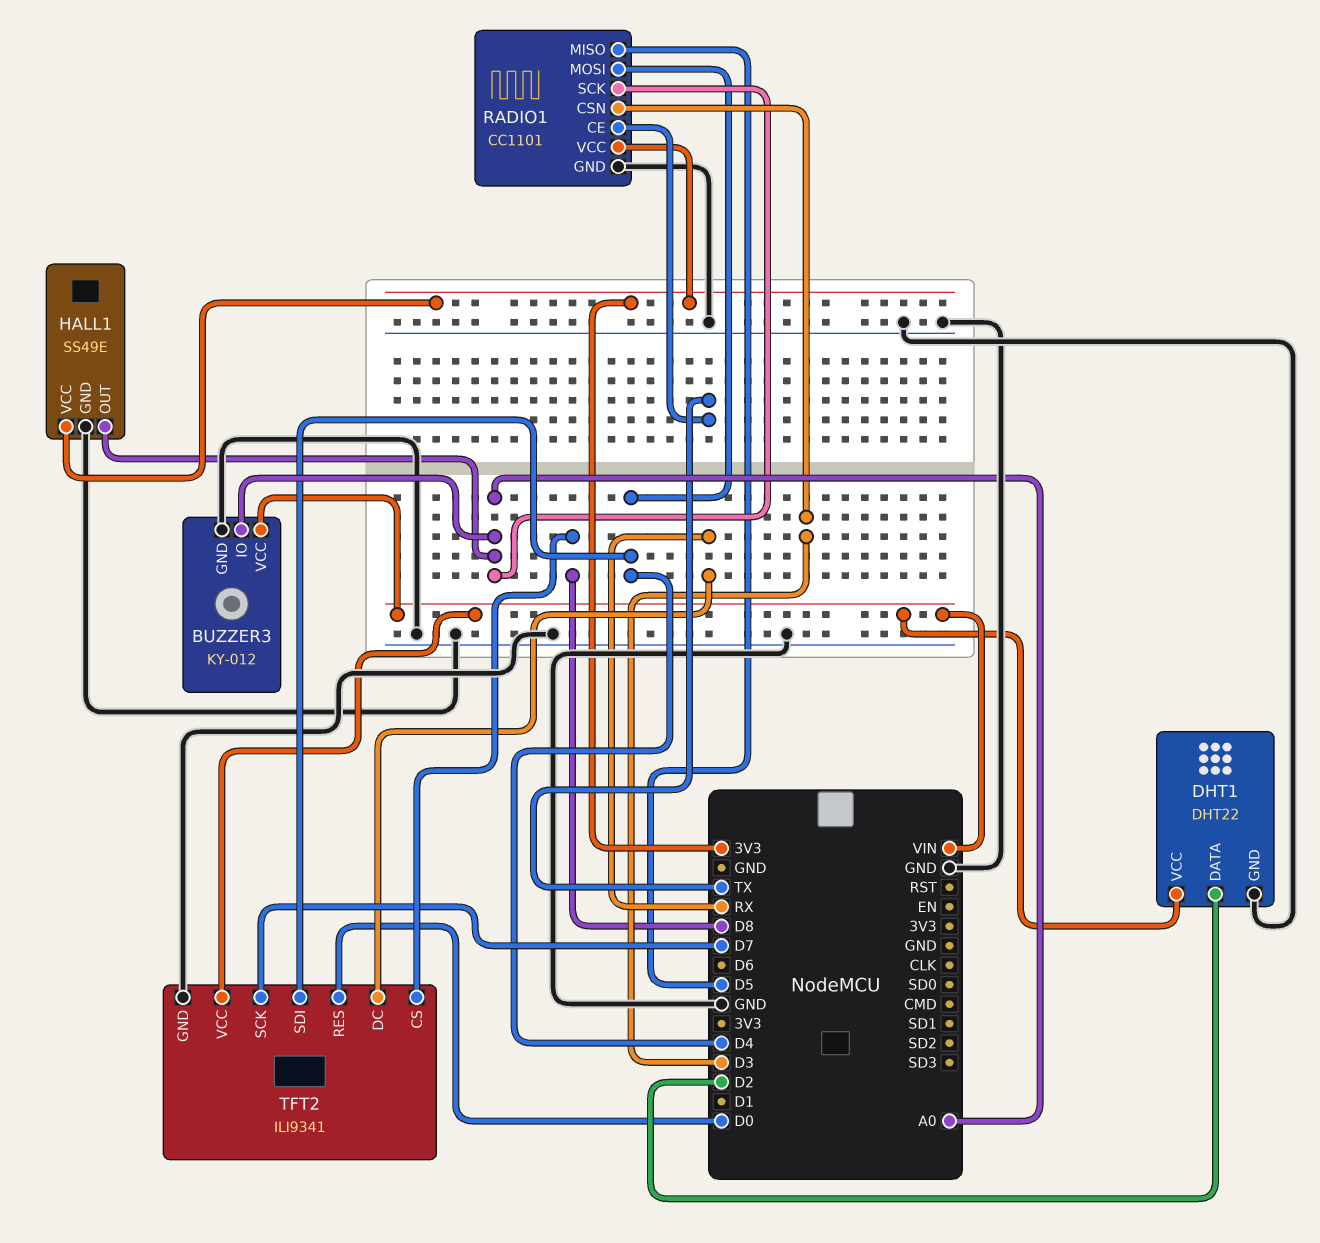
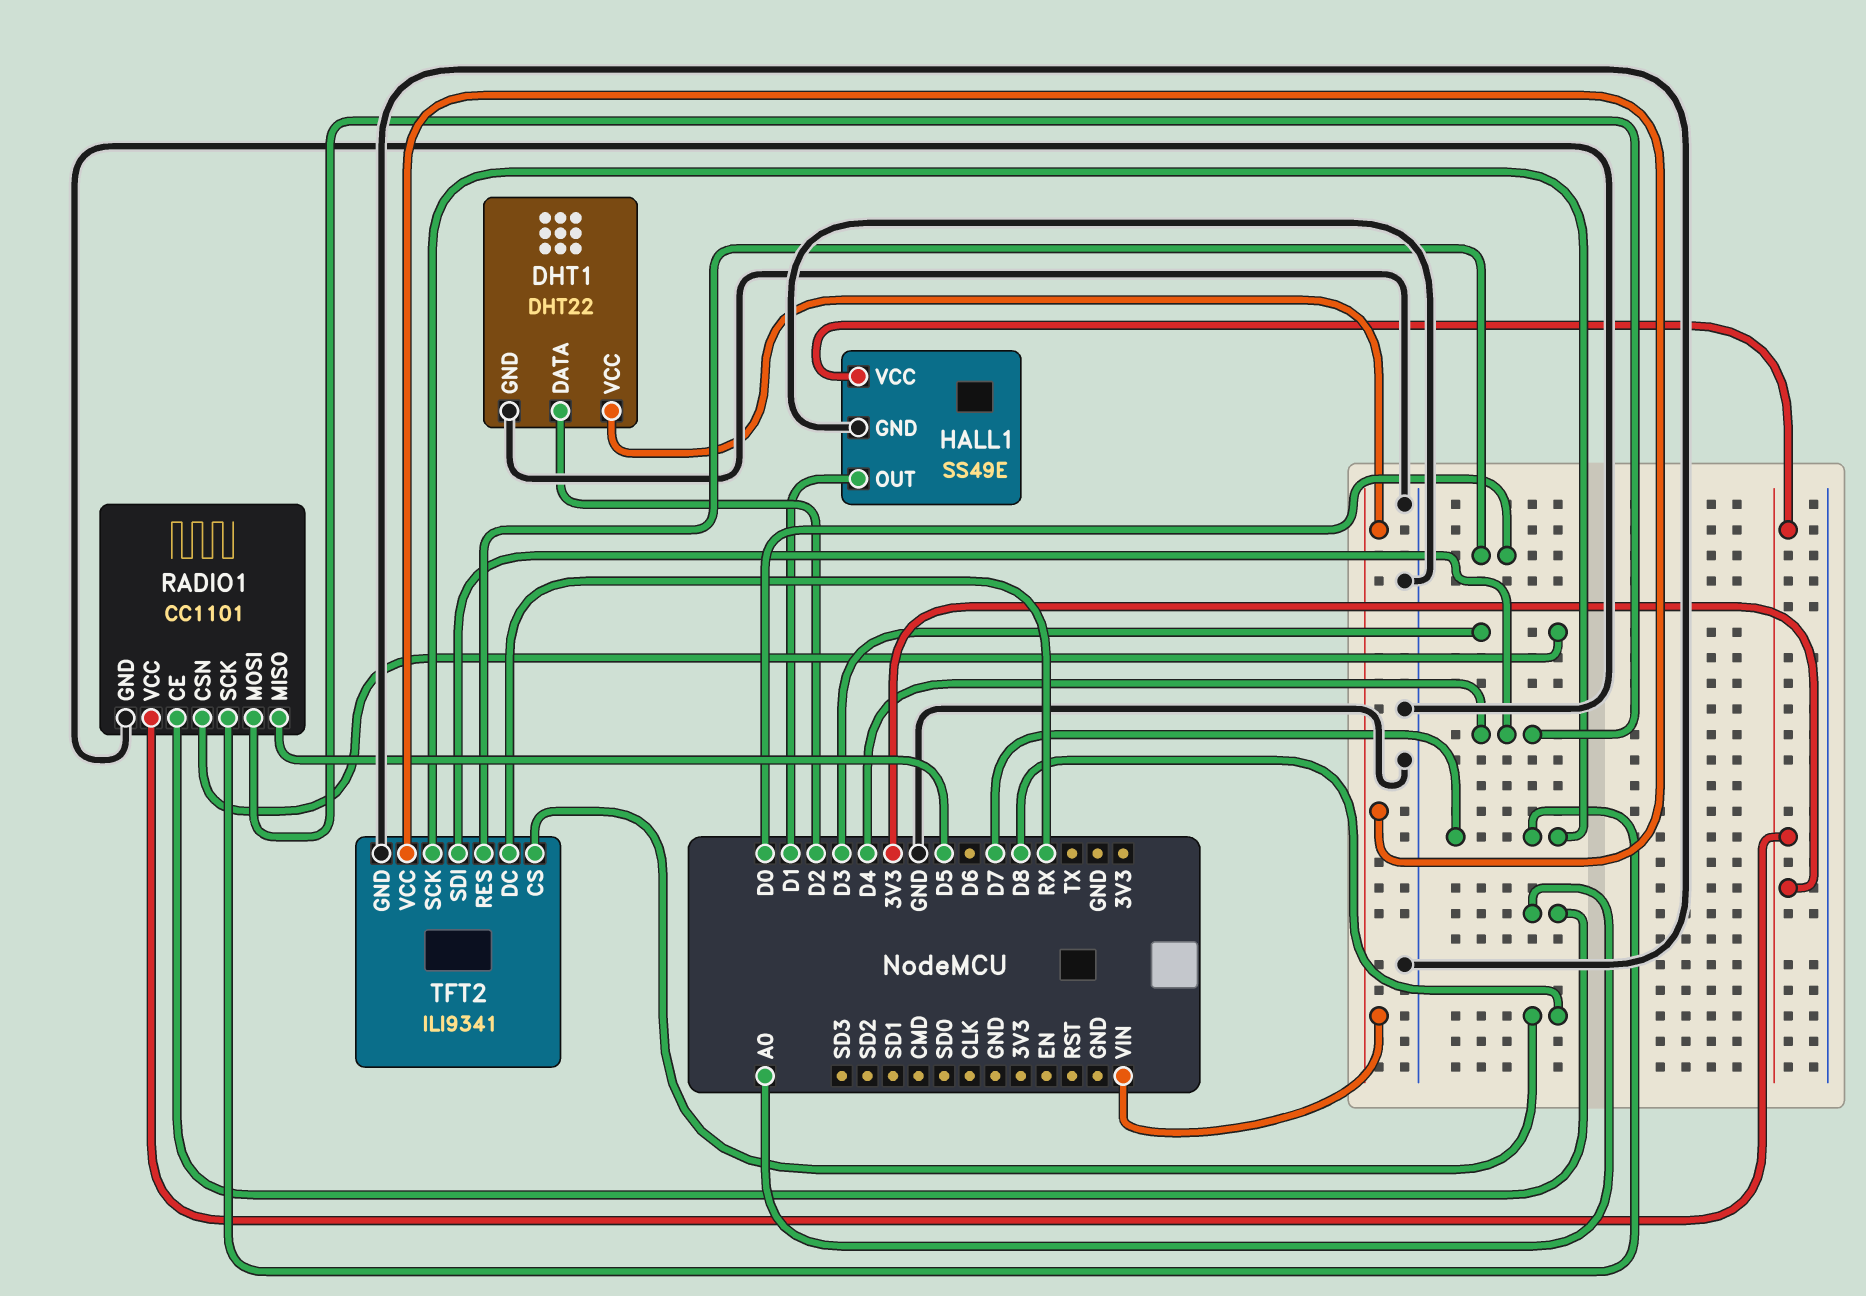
BUZZER3: KY-012 -> none
BUZZER3 pin GND: GND -> none
BUZZER3 pin IO: A0 -> none
BUZZER3 pin VCC: VIN -> none
HALL1 pin OUT: A0 -> D1
RADIO1 pin CE: TX -> A0
RADIO1 pin SCK: A0 -> D7

